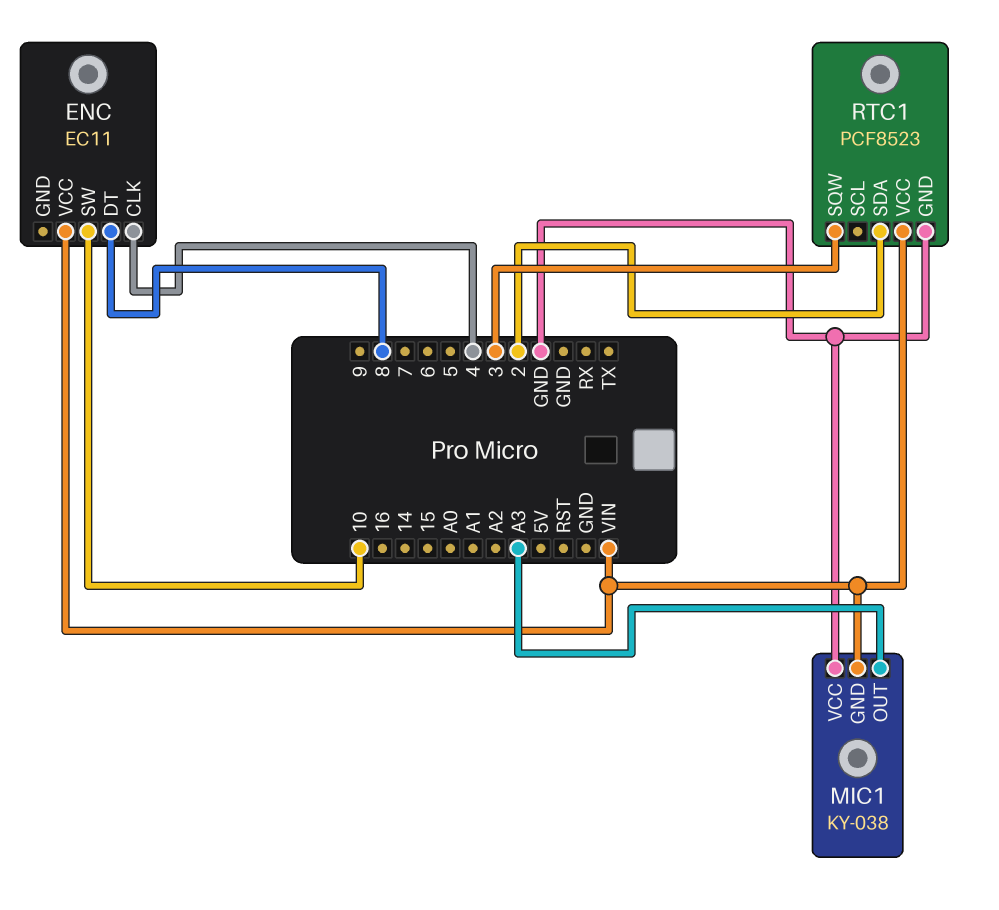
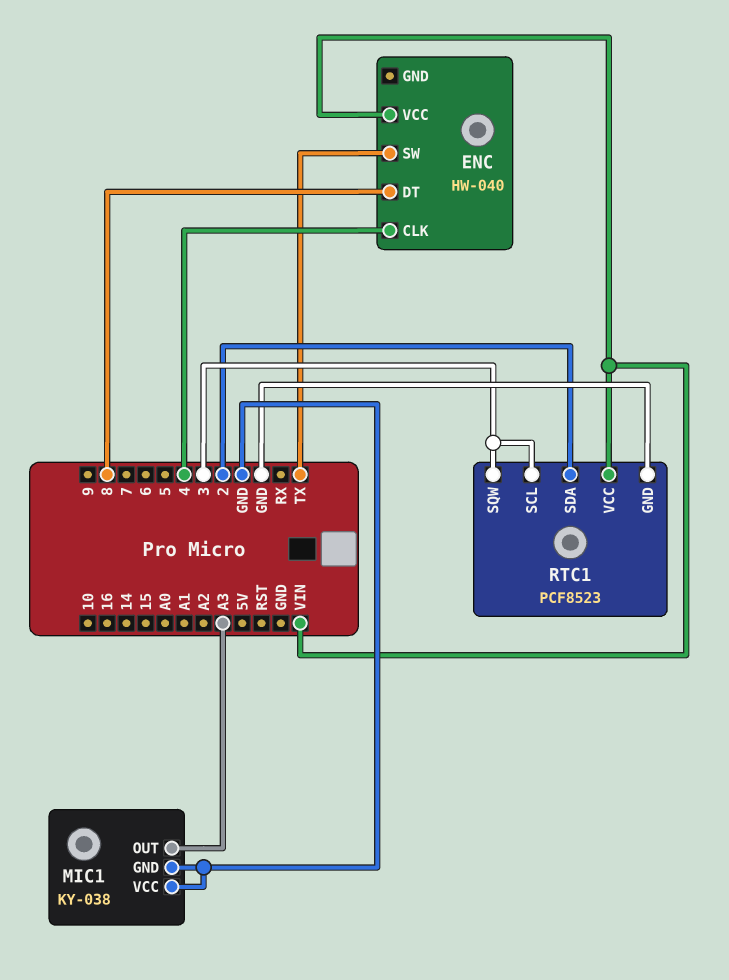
ENC: EC11 -> HW-040
ENC pin SW: 10 -> TX
MIC1 pin GND: VIN -> GND
RTC1 pin SCL: none -> 3

